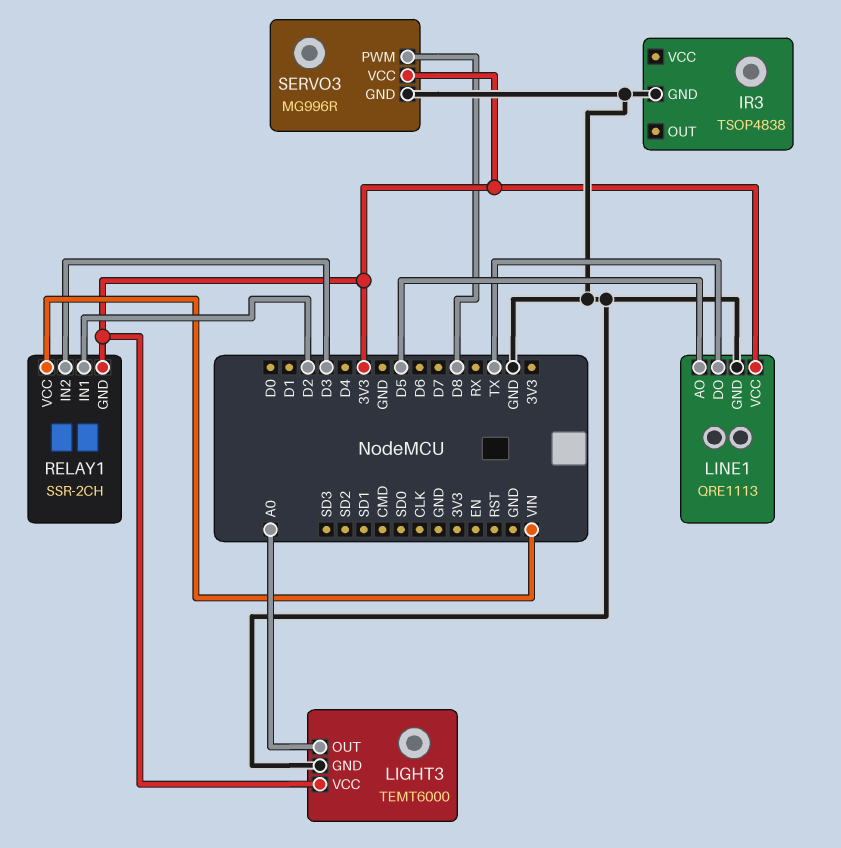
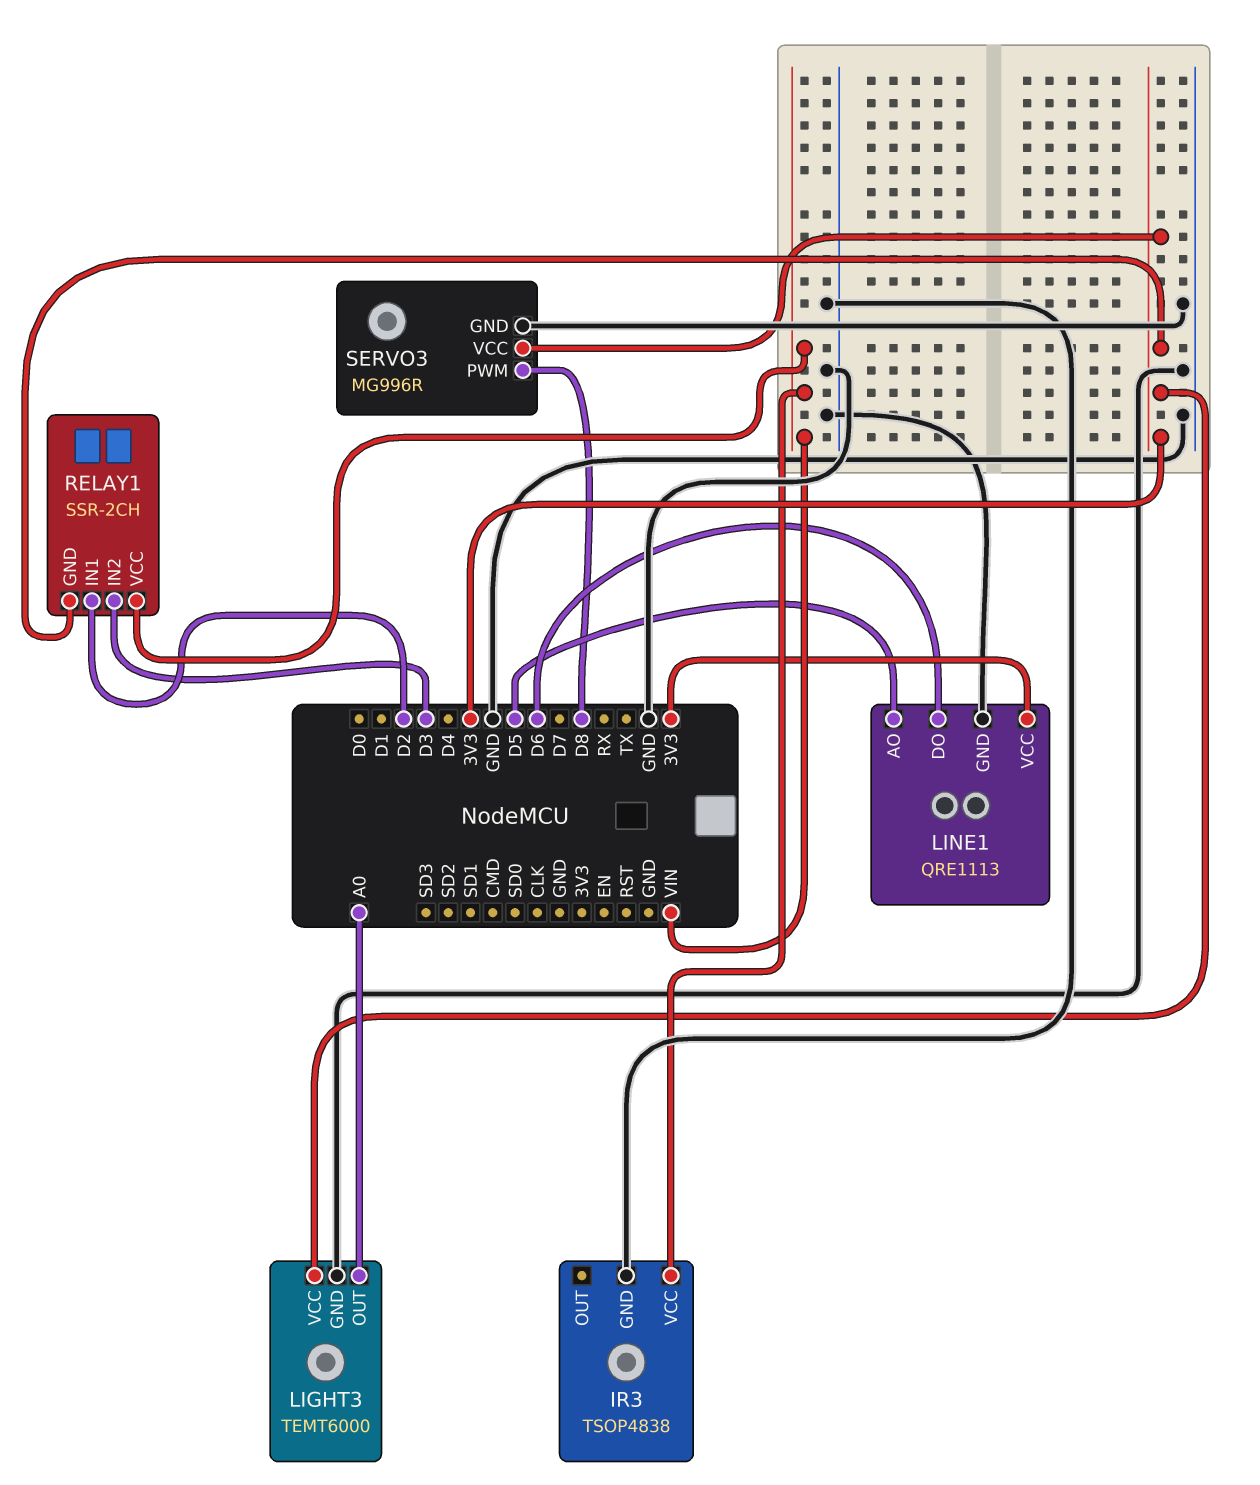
IR3 pin VCC: none -> VIN
LINE1 pin DO: TX -> D6

